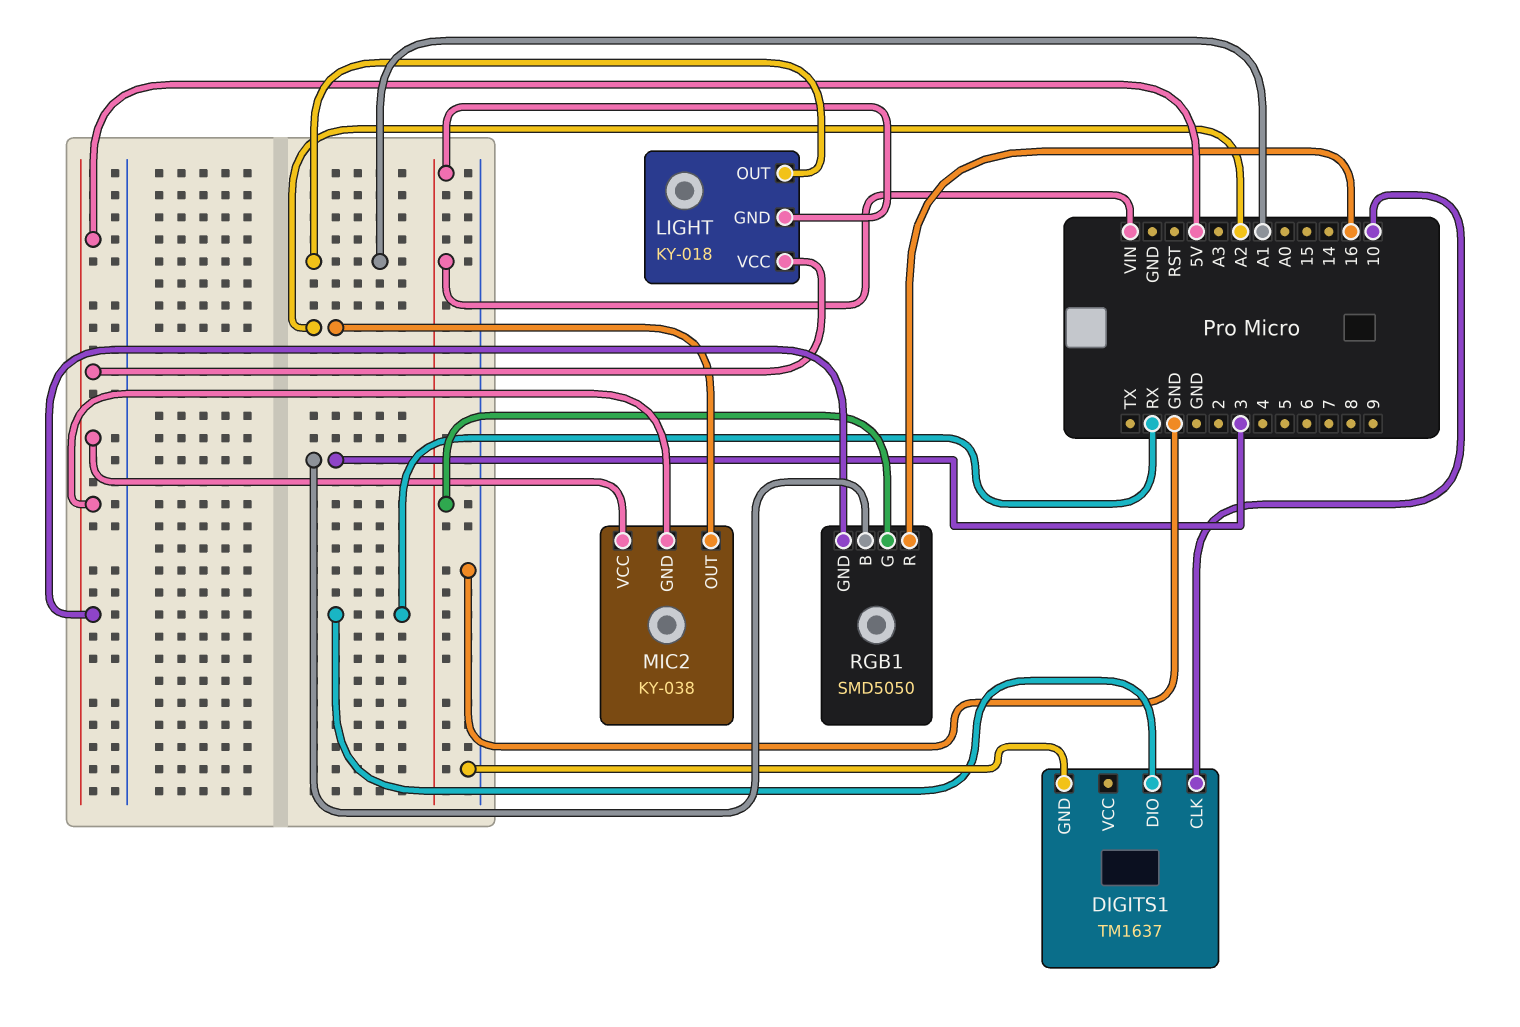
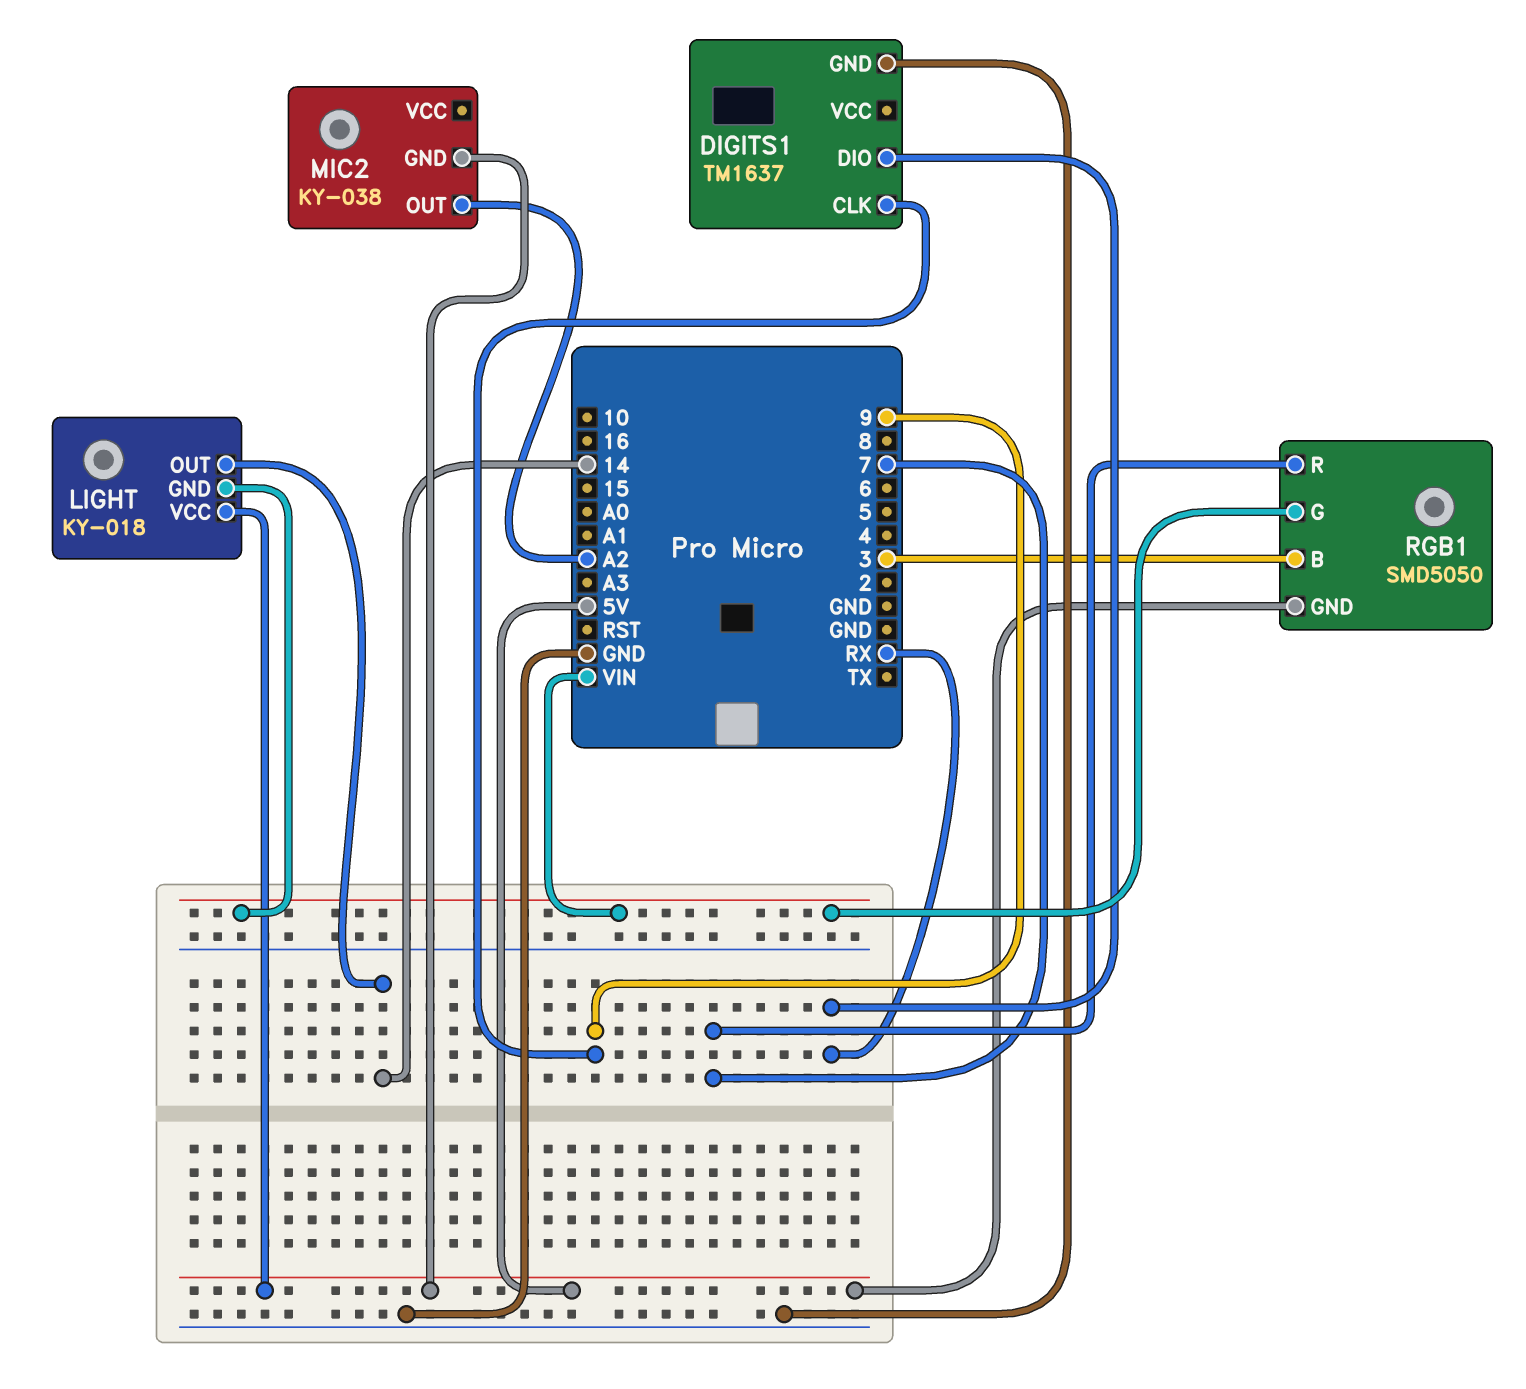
DIGITS1 pin CLK: 10 -> 9
LIGHT pin OUT: A1 -> 14
MIC2 pin VCC: 5V -> none
RGB1 pin R: 16 -> 7

